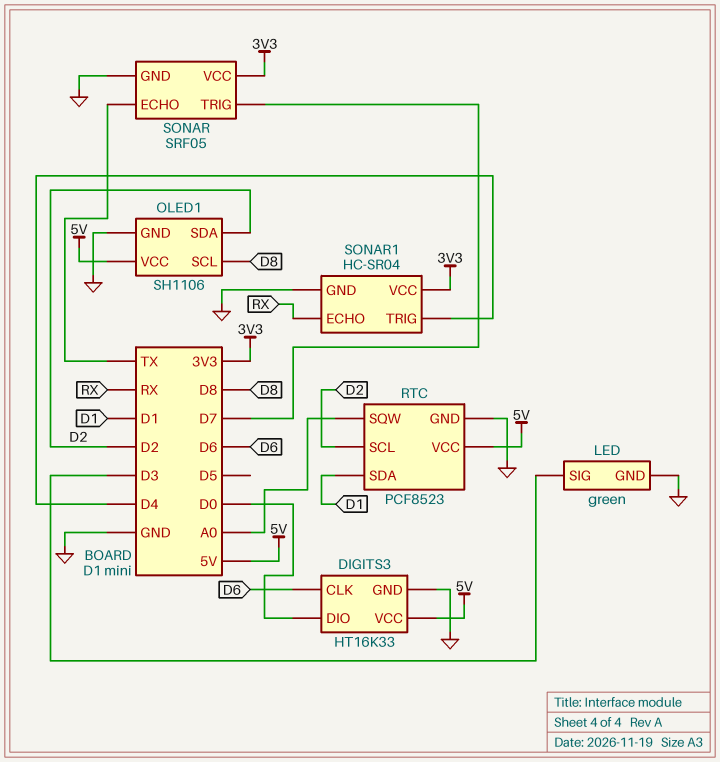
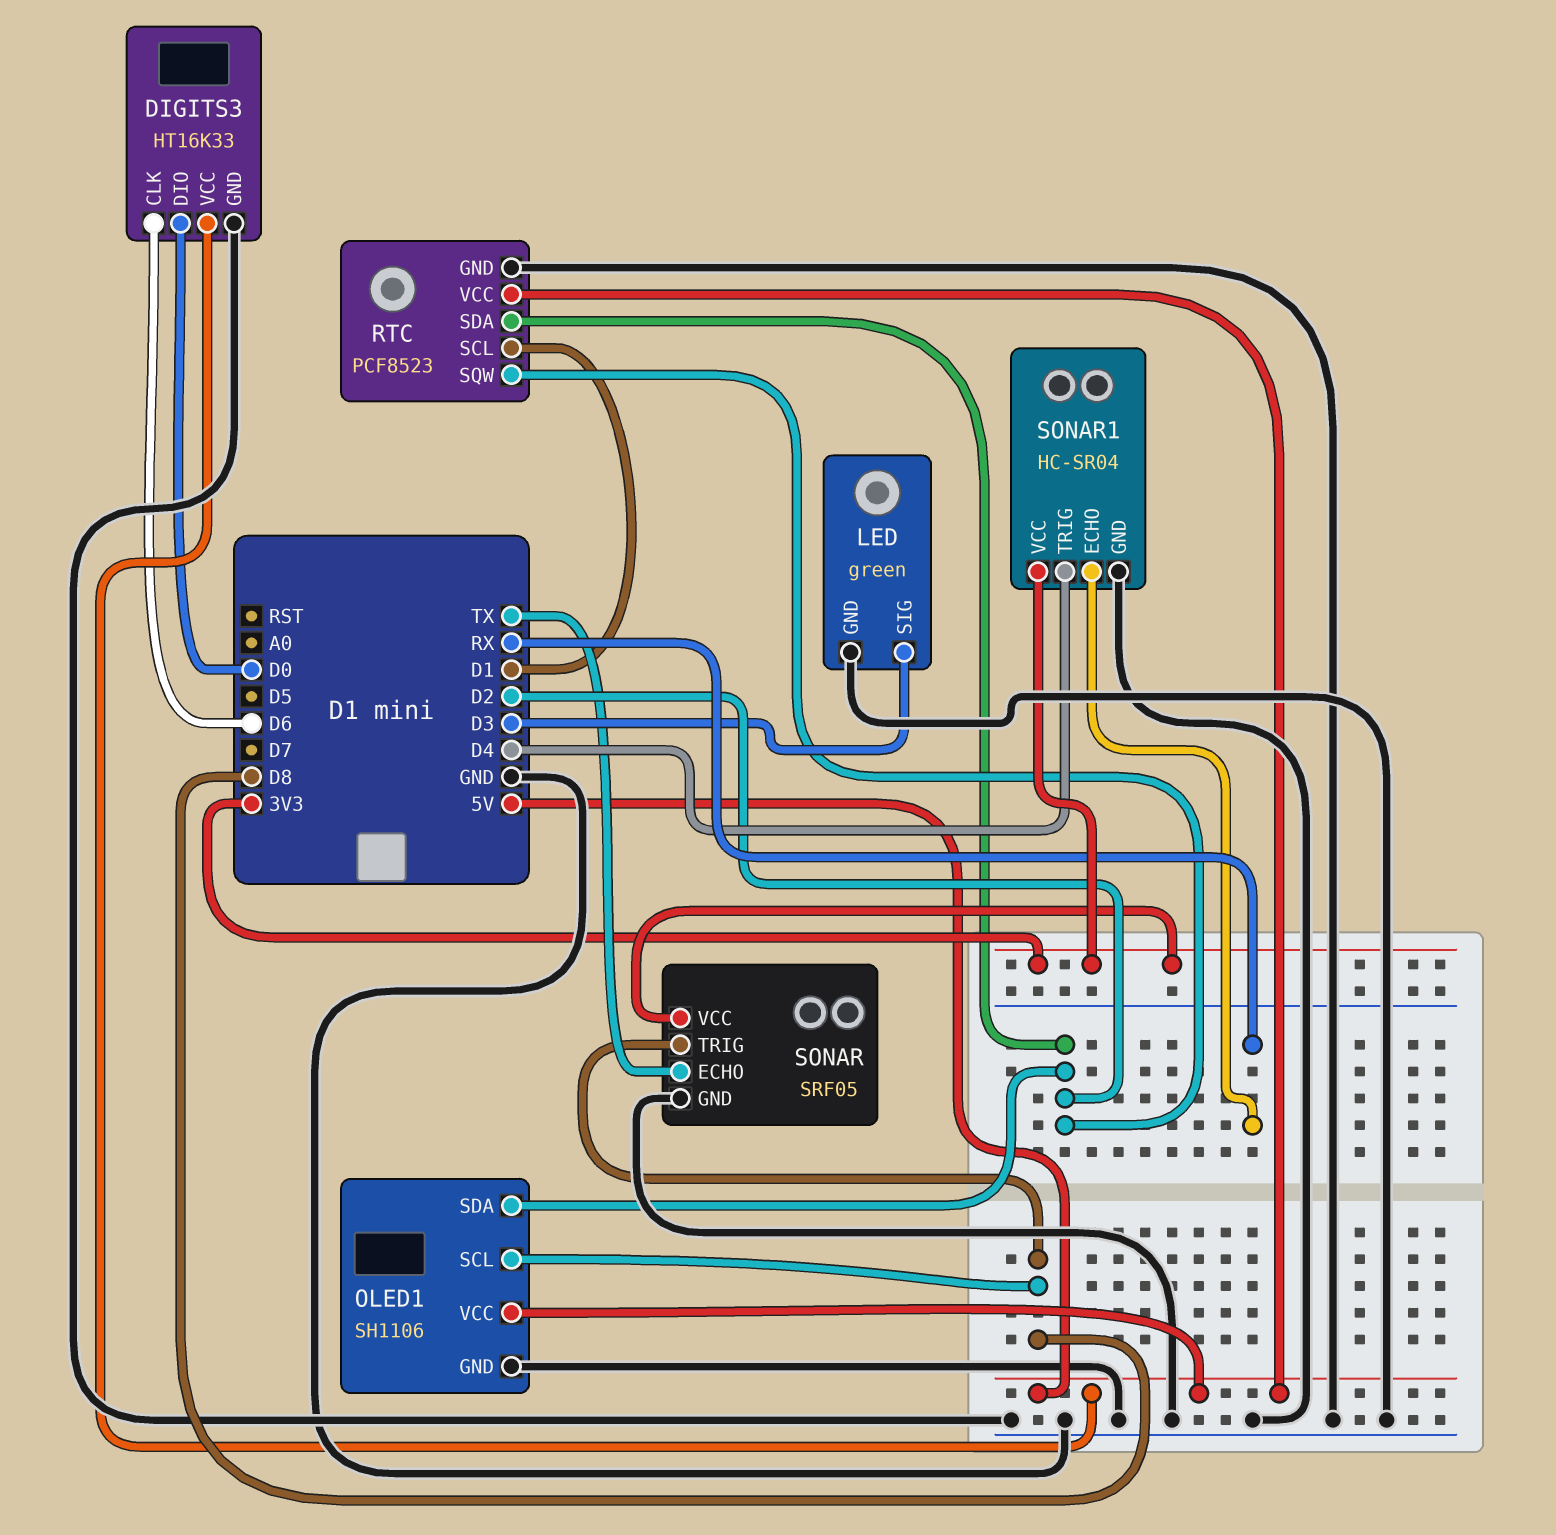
RTC pin SCL: D2 -> D1
RTC pin SDA: D1 -> D2
RTC pin SQW: A0 -> D2
SONAR pin TRIG: D7 -> D8

